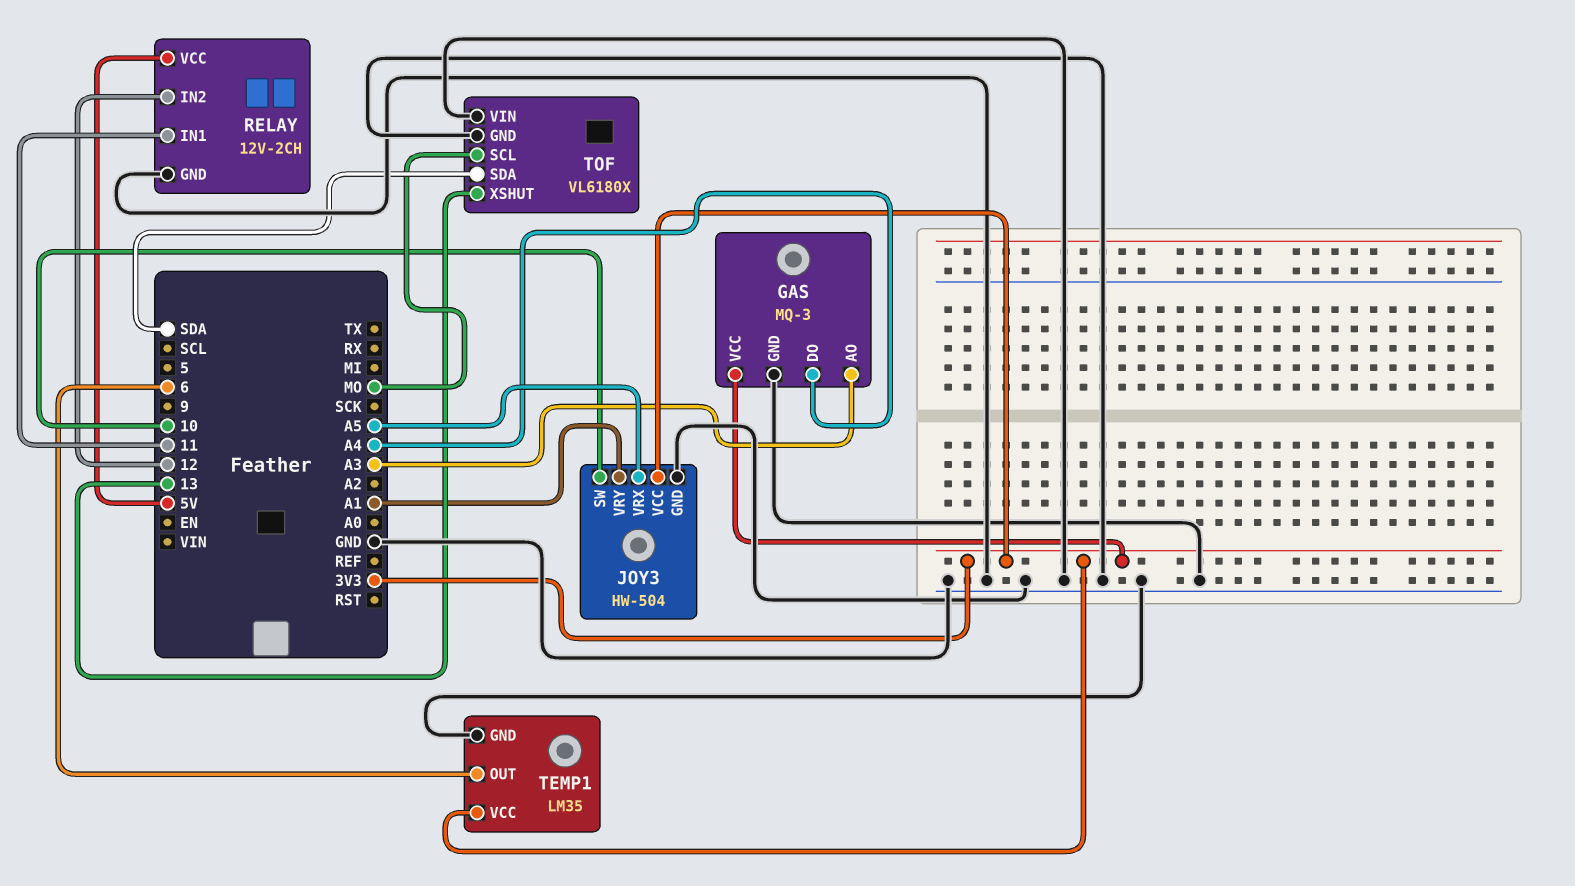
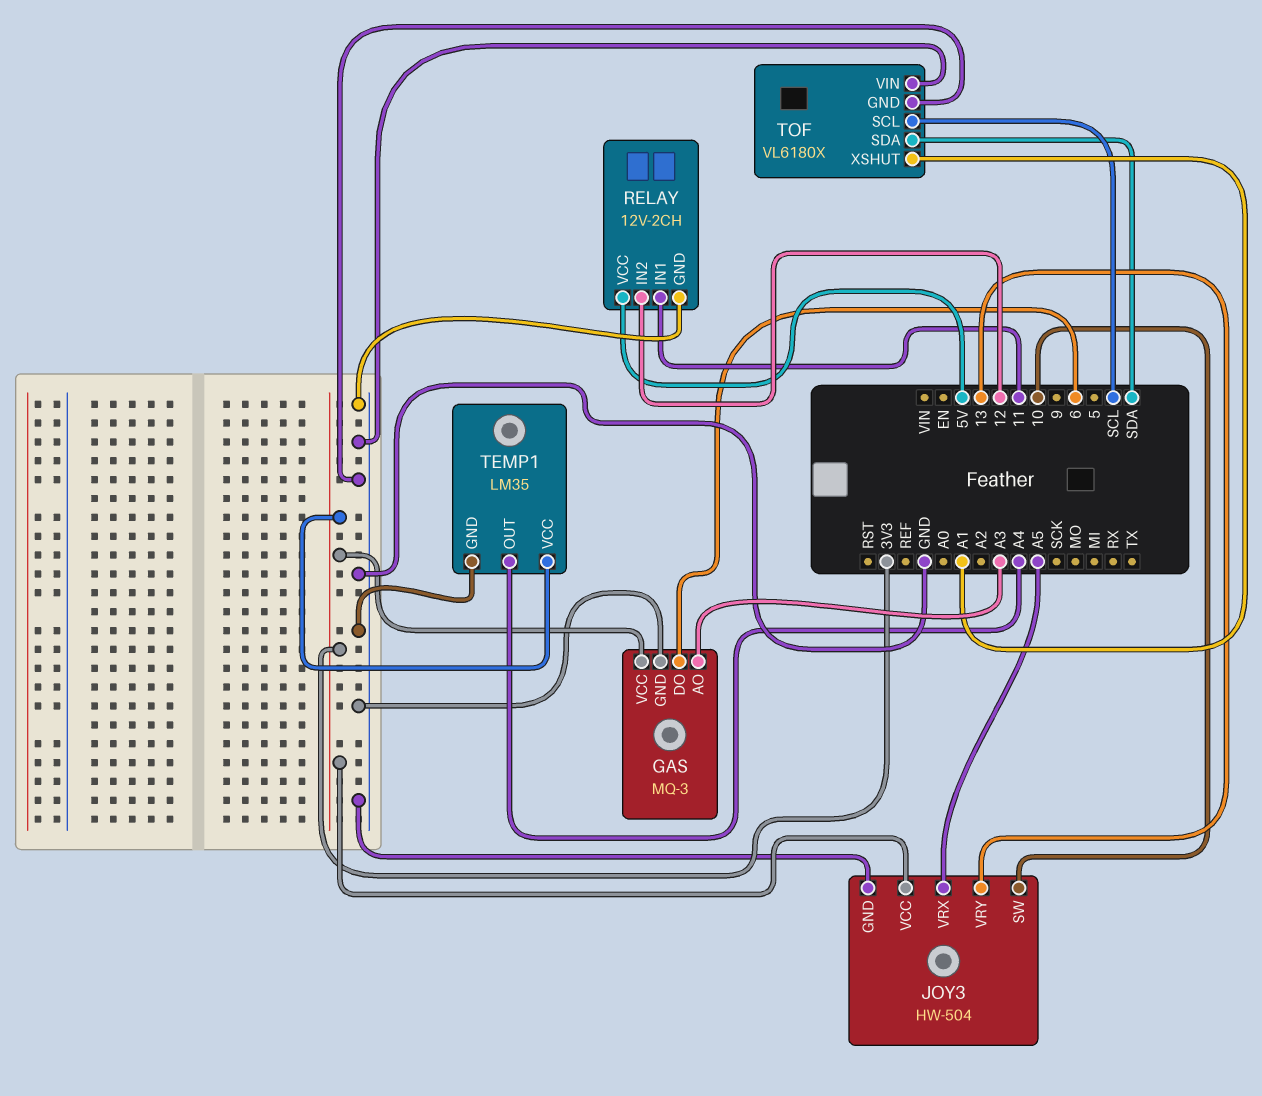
GAS pin DO: A4 -> 6
JOY3 pin VRY: A1 -> 13
TEMP1 pin OUT: 6 -> A4
TOF pin SCL: MO -> SCL
TOF pin XSHUT: 13 -> A1

